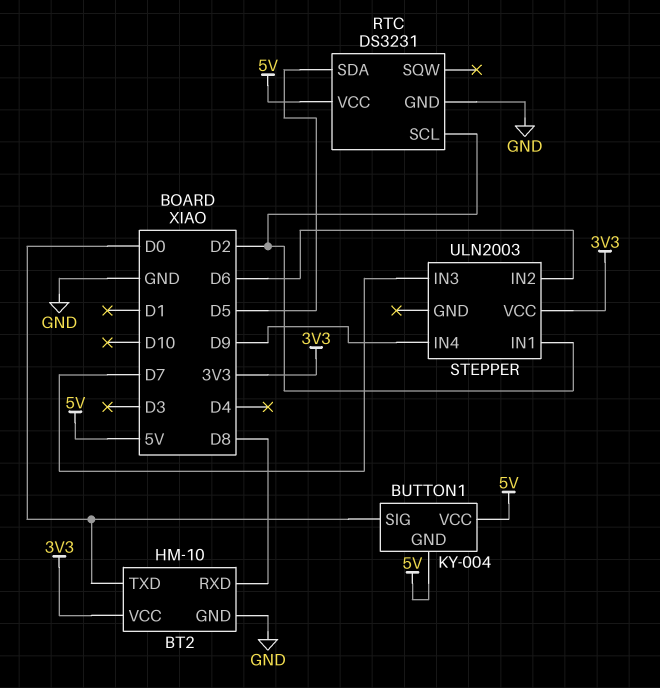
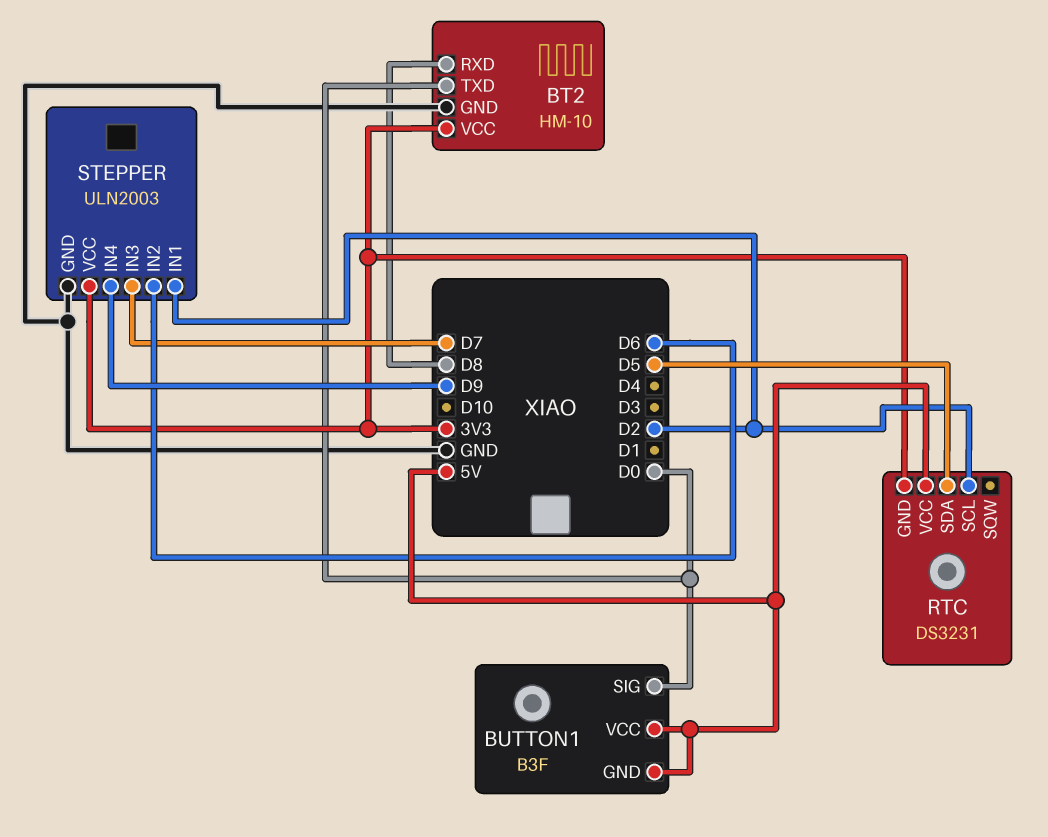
BUTTON1: KY-004 -> B3F
RTC pin GND: GND -> 3V3
STEPPER pin GND: none -> GND

